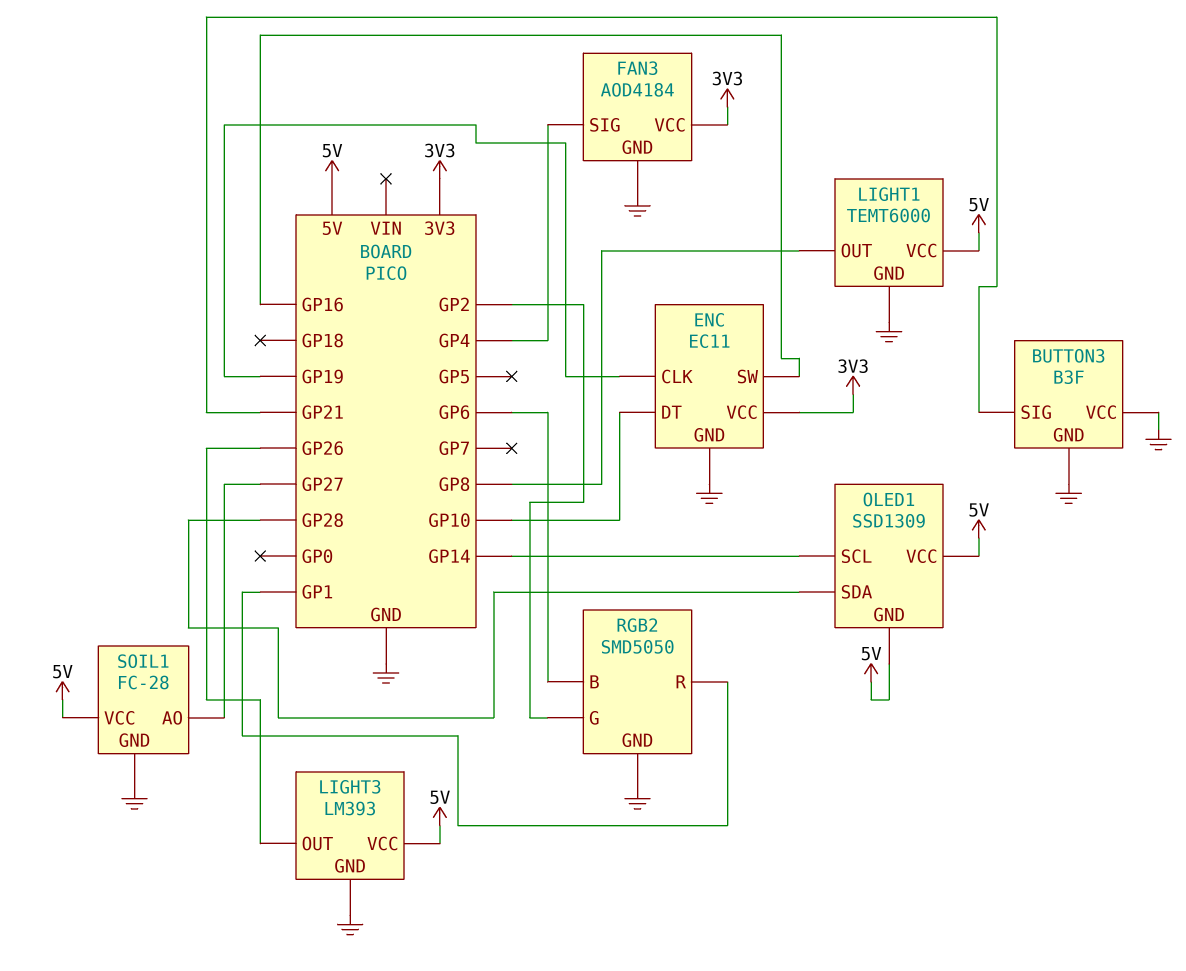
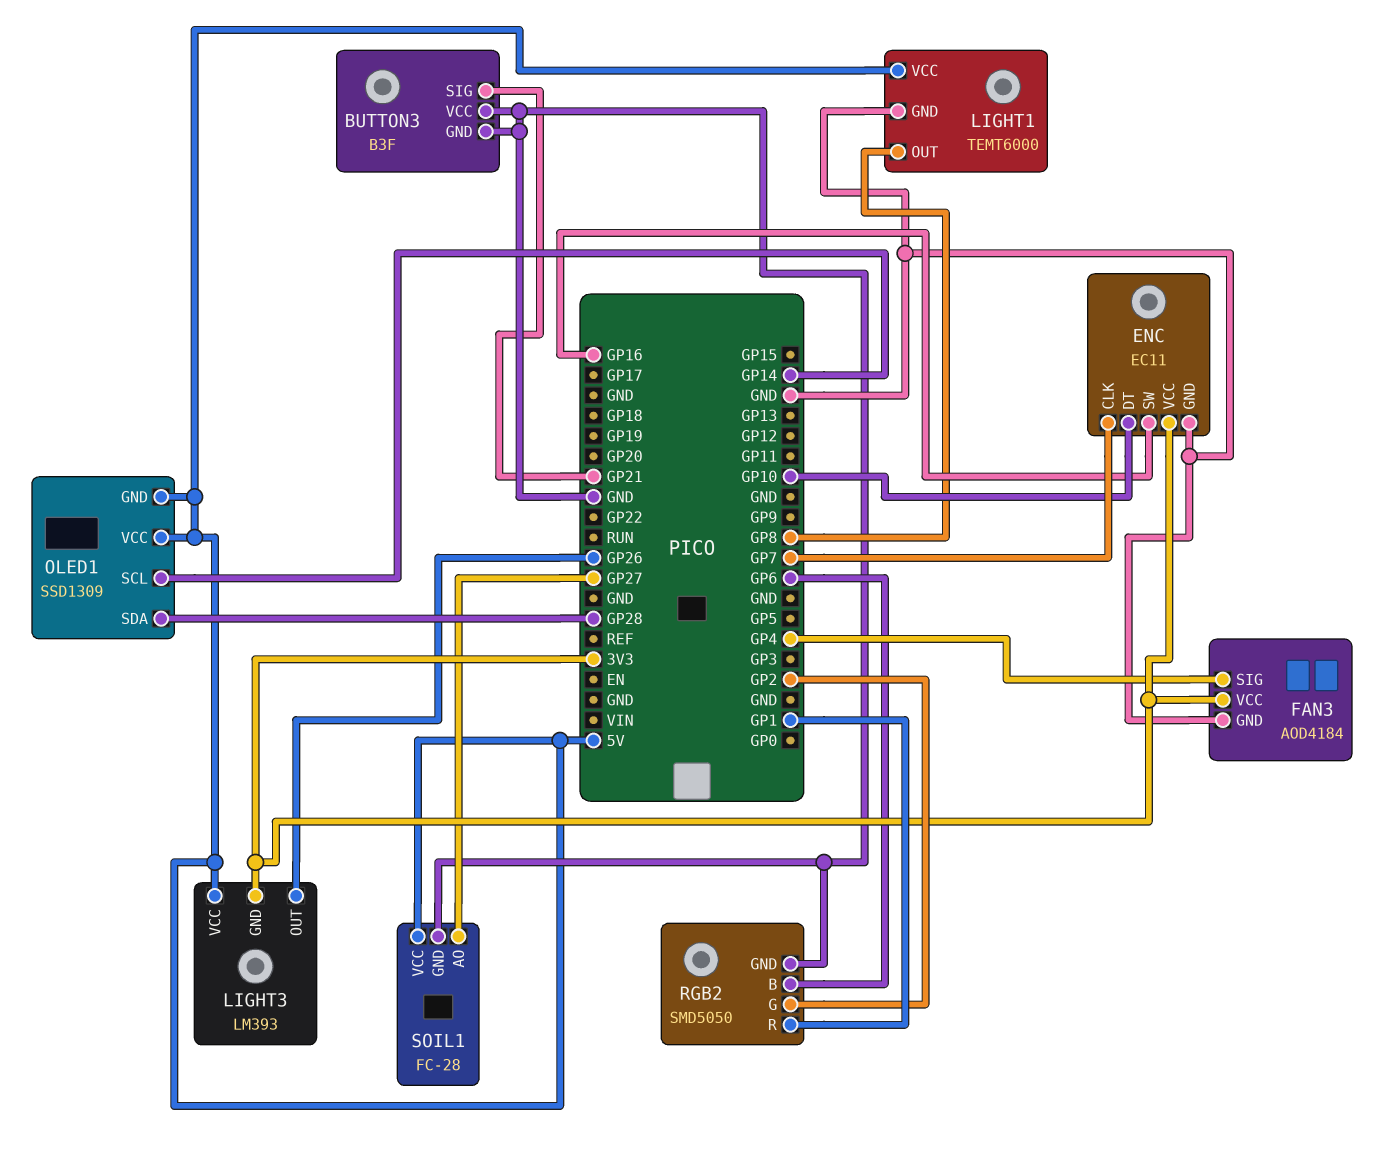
ENC pin CLK: GP19 -> GP7
LIGHT3 pin GND: GND -> 3V3

